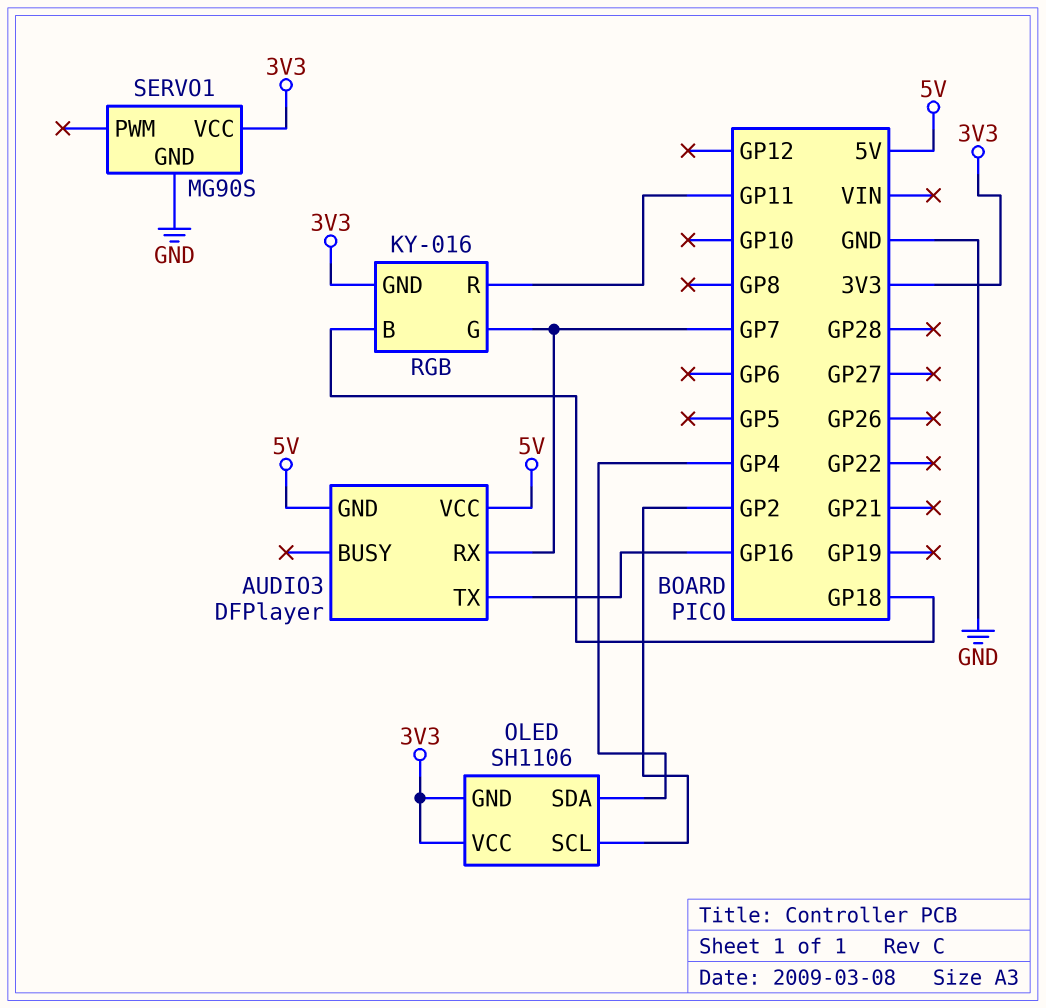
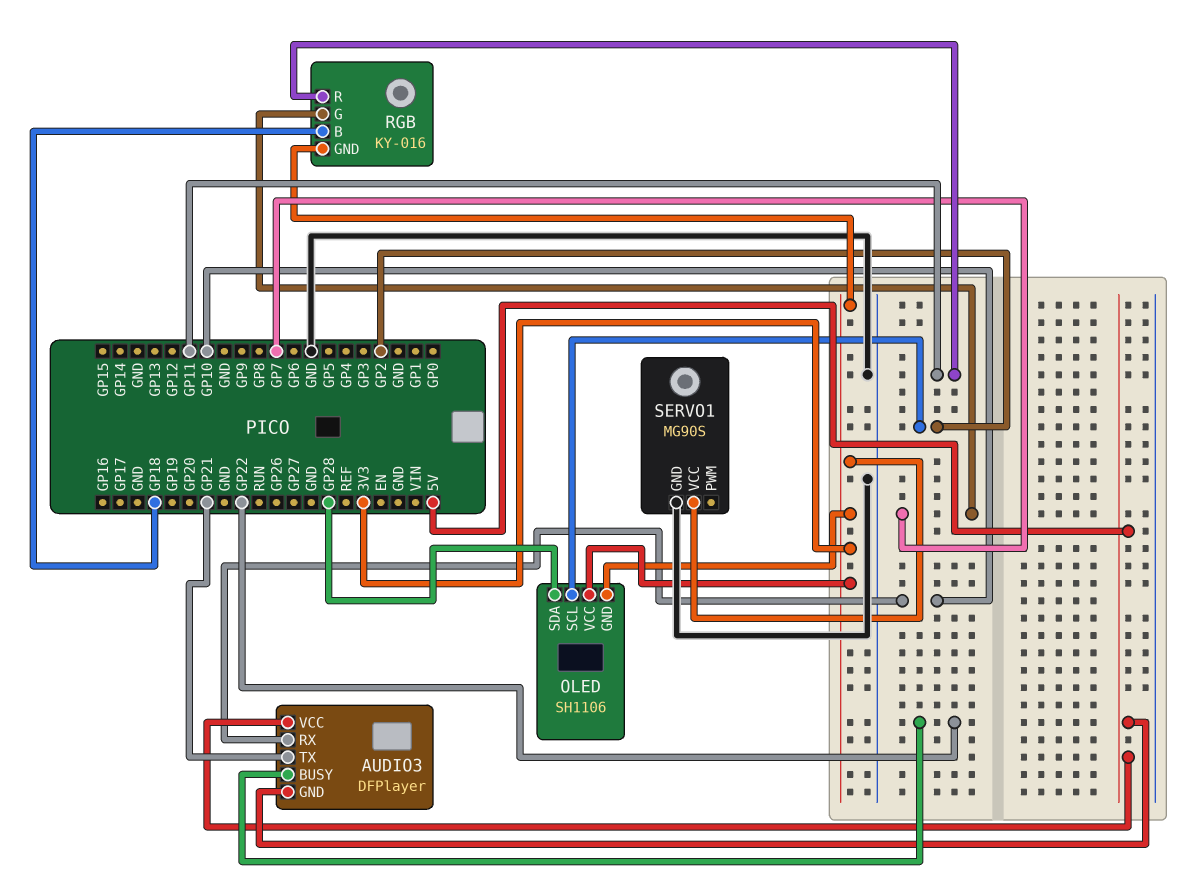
AUDIO3 pin BUSY: none -> GP22
AUDIO3 pin RX: GP7 -> GP10
AUDIO3 pin TX: GP16 -> GP21
OLED pin SDA: GP4 -> GP28

